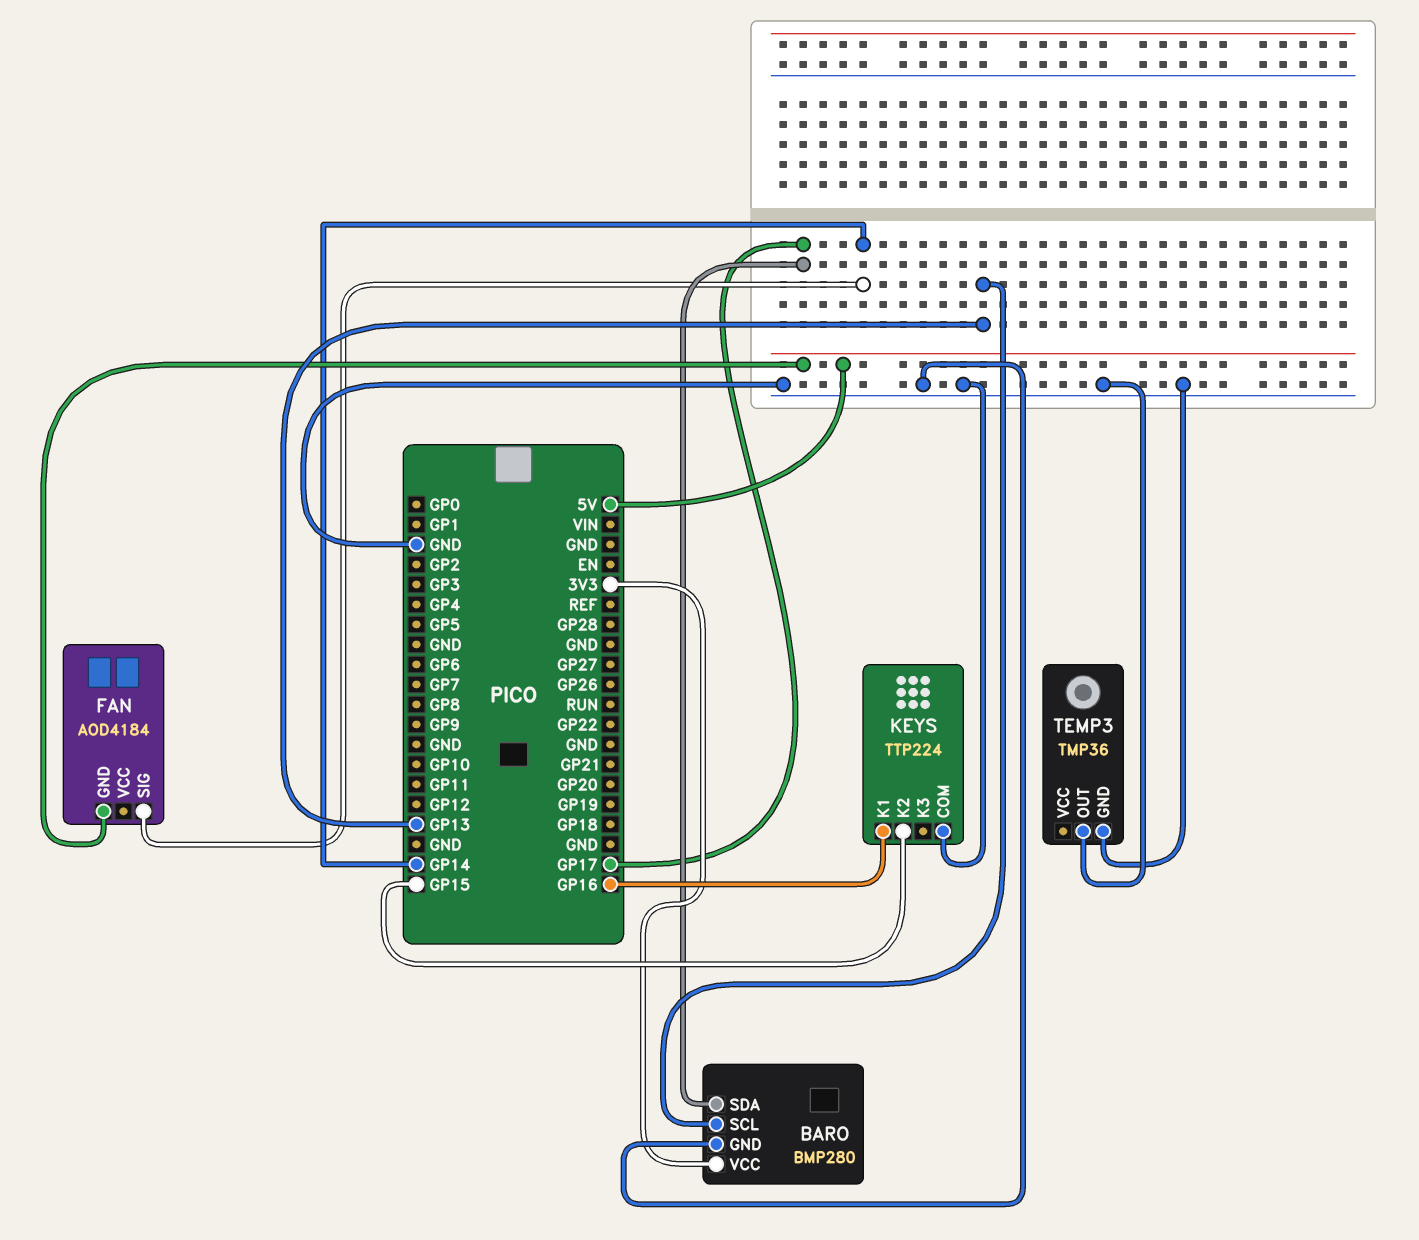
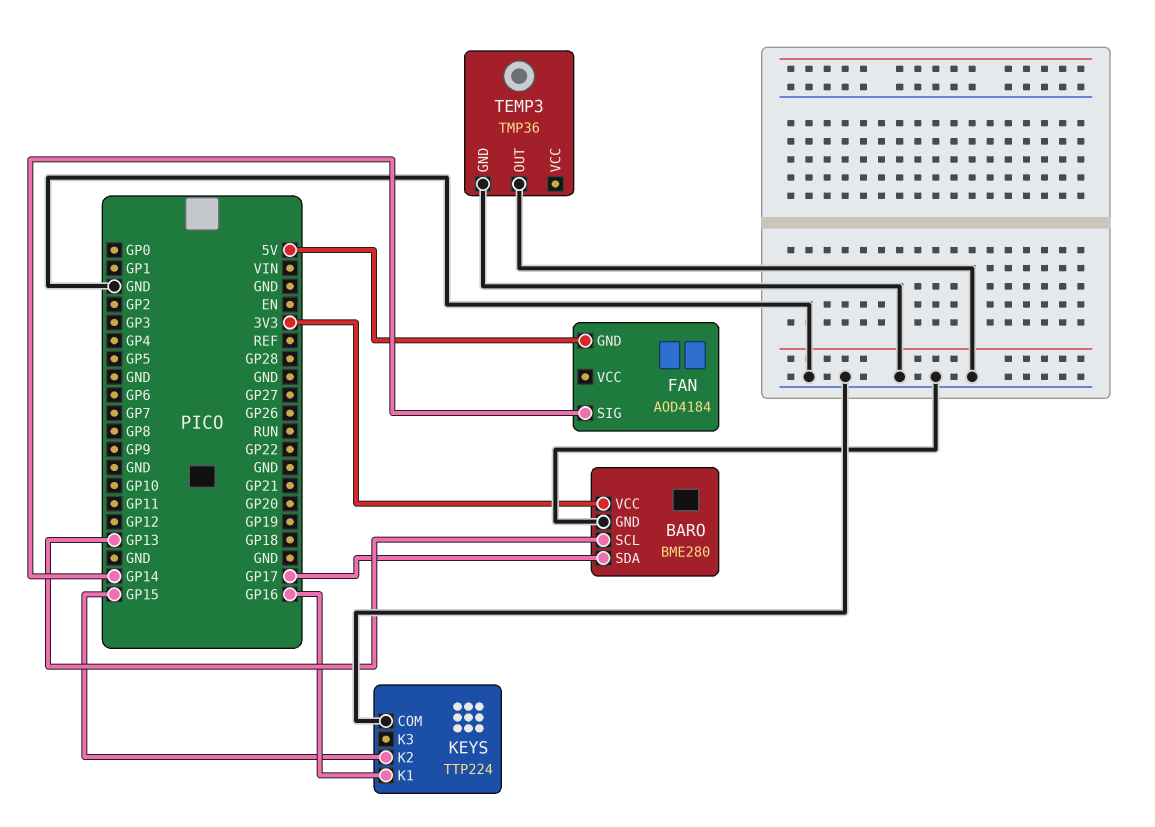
BARO: BMP280 -> BME280

